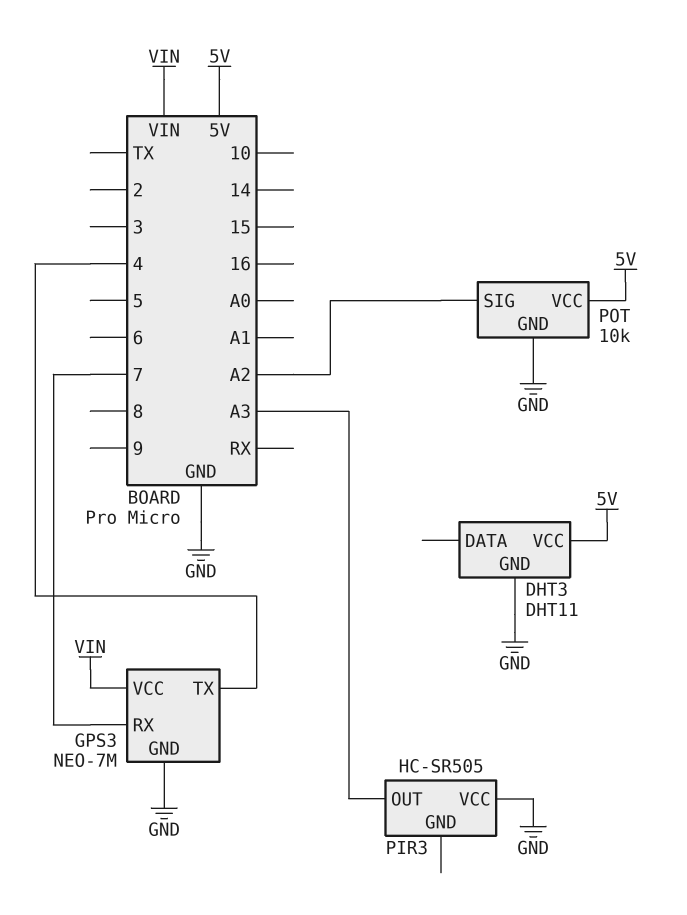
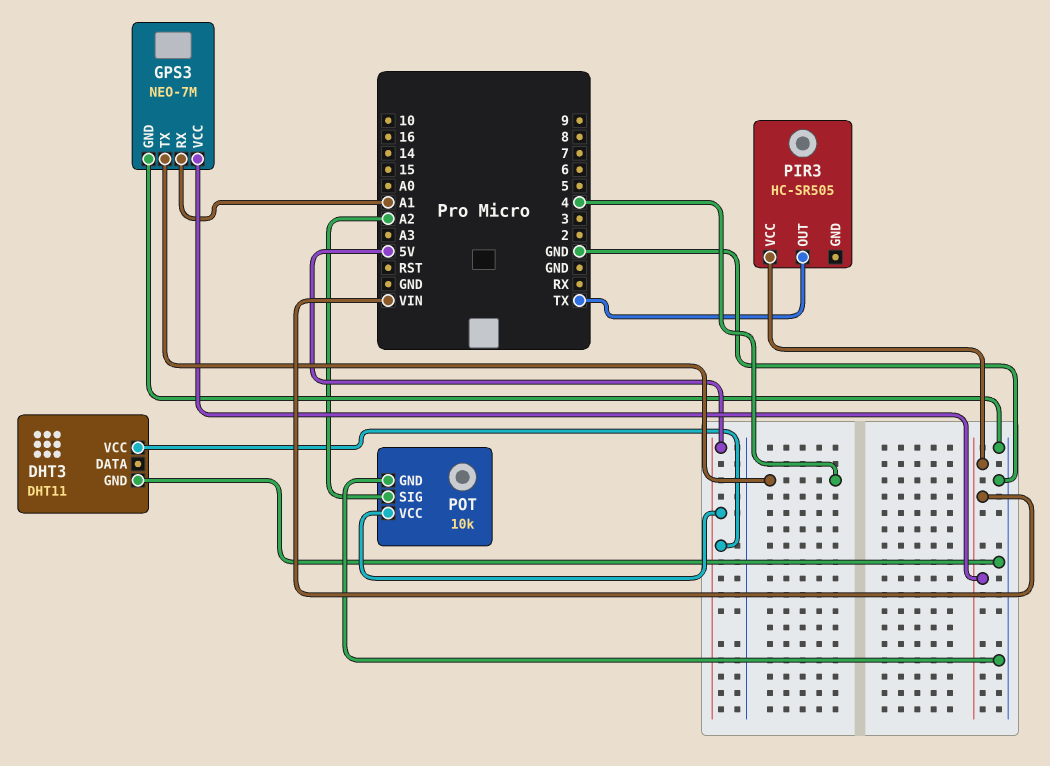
GPS3 pin RX: 7 -> A1
PIR3 pin OUT: A3 -> TX
PIR3 pin VCC: GND -> VIN

